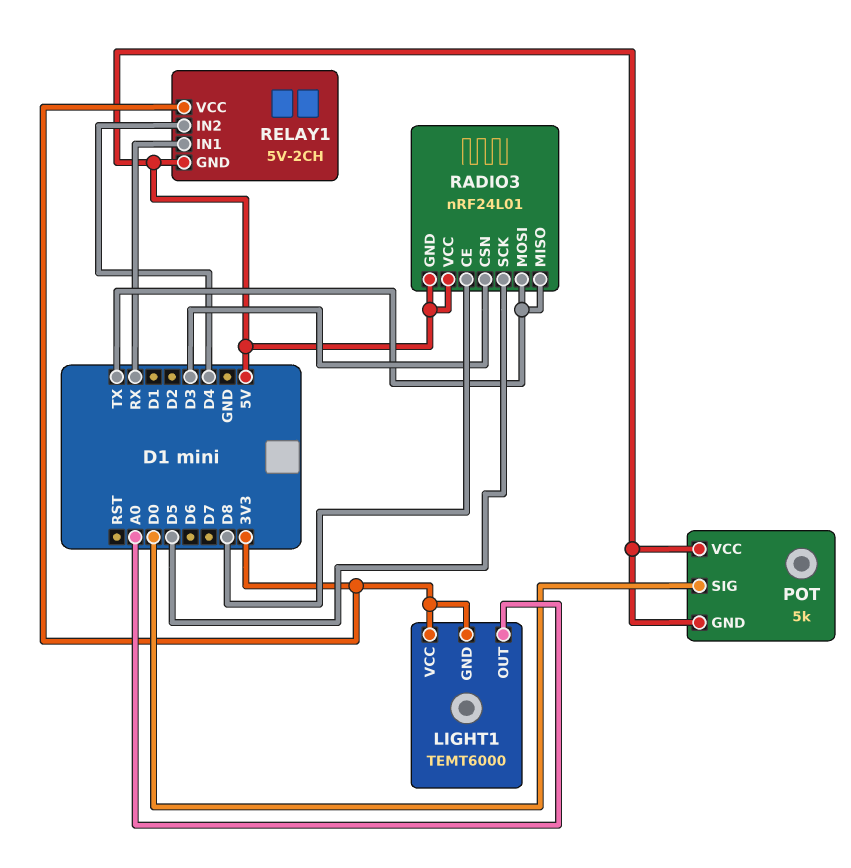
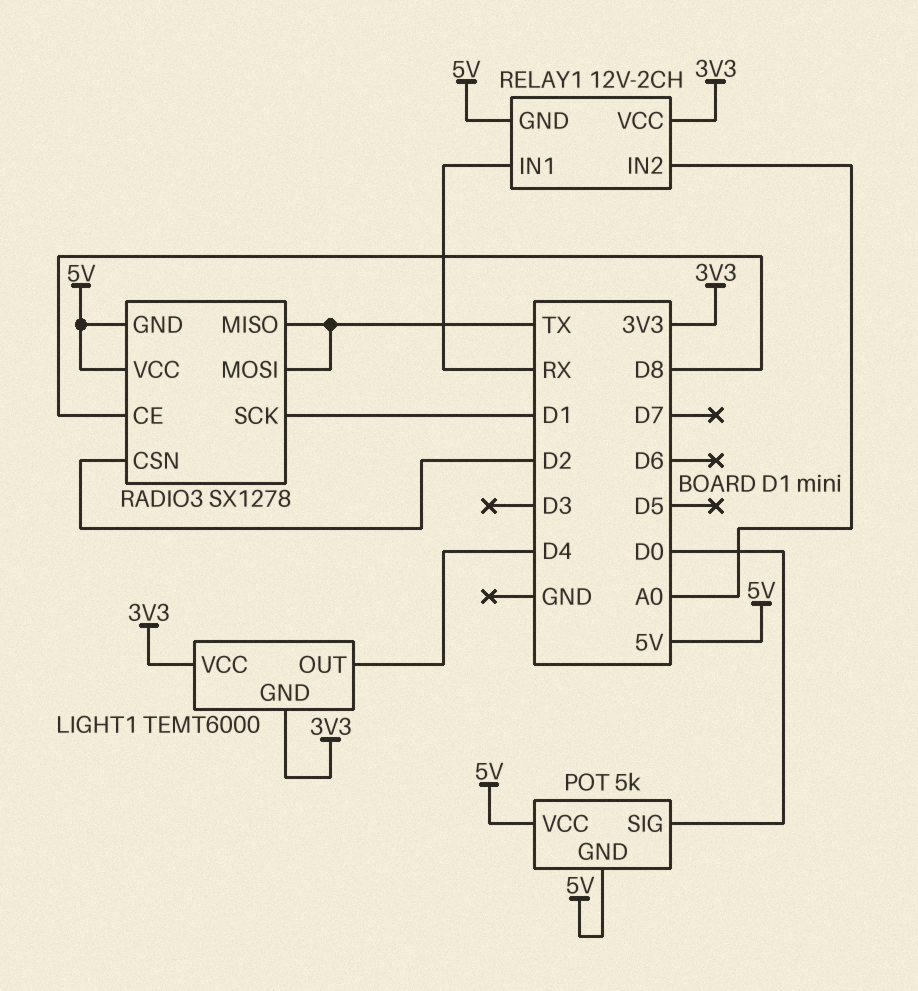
LIGHT1 pin OUT: A0 -> D4
RADIO3: nRF24L01 -> SX1278
RADIO3 pin CSN: D3 -> D2
RADIO3 pin SCK: D5 -> D1
RELAY1: 5V-2CH -> 12V-2CH
RELAY1 pin IN2: D4 -> A0

